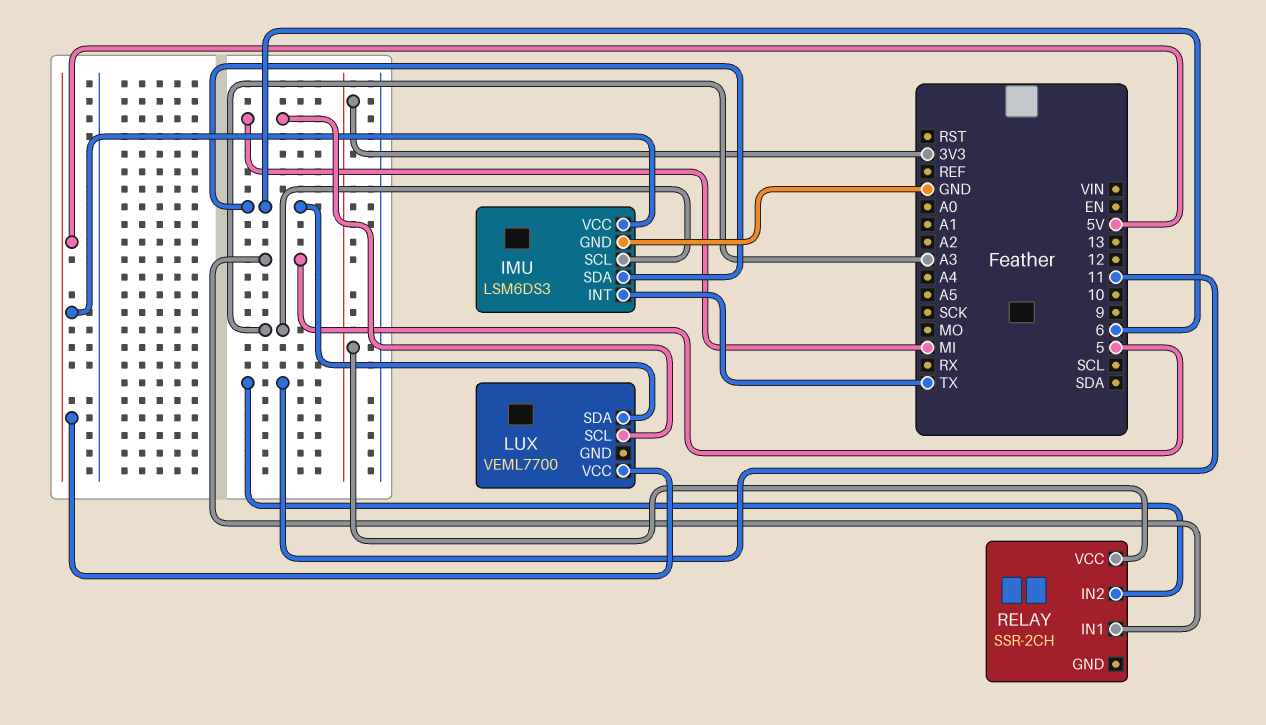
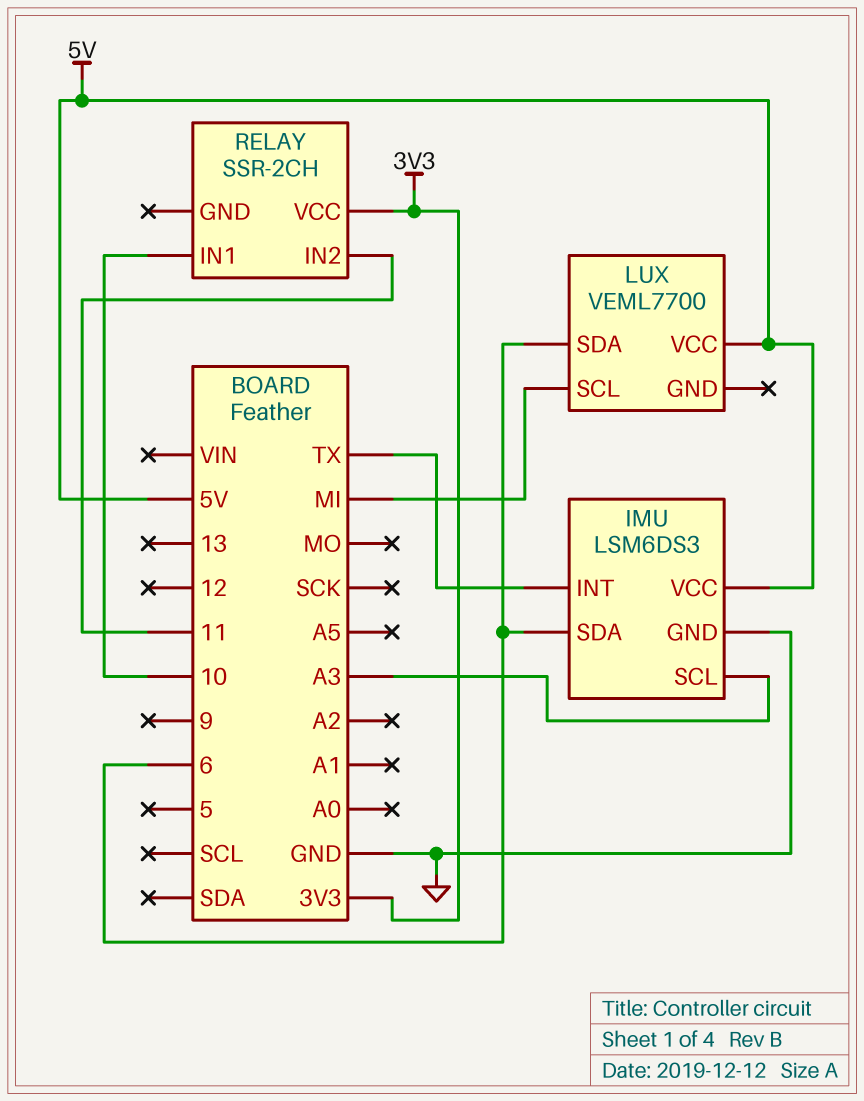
RELAY pin IN1: 5 -> 10

